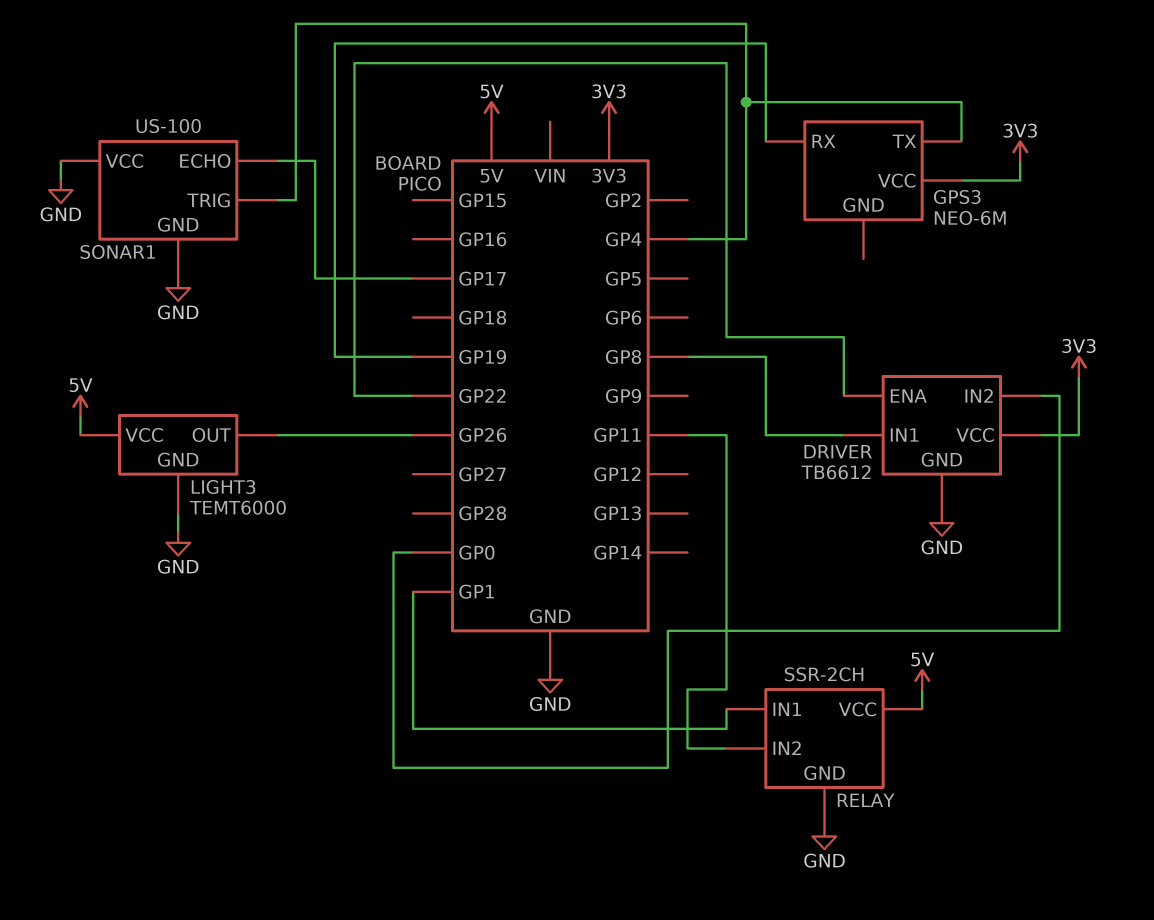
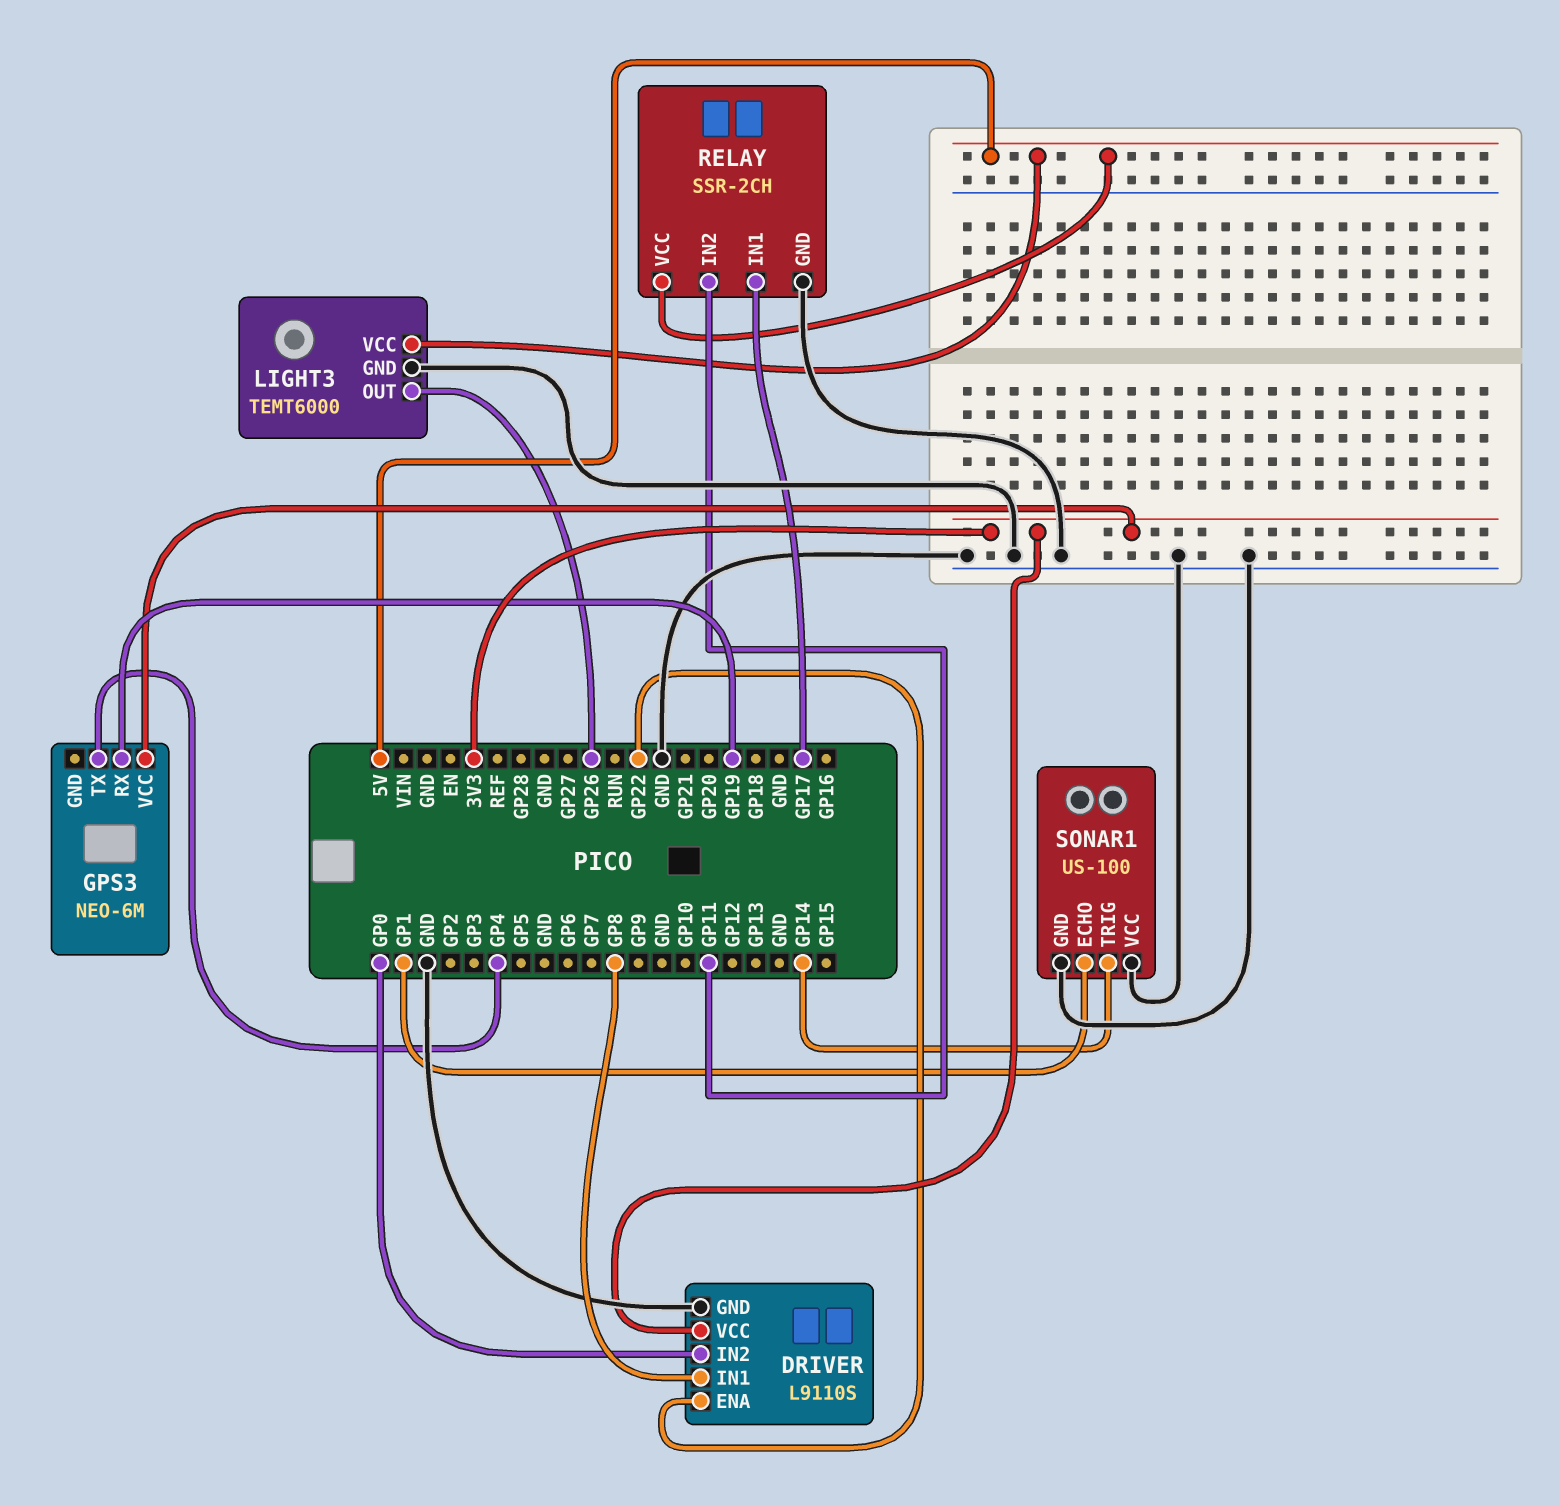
DRIVER: TB6612 -> L9110S
RELAY pin IN1: GP1 -> GP17
SONAR1 pin ECHO: GP17 -> GP1
SONAR1 pin TRIG: GP4 -> GP14

